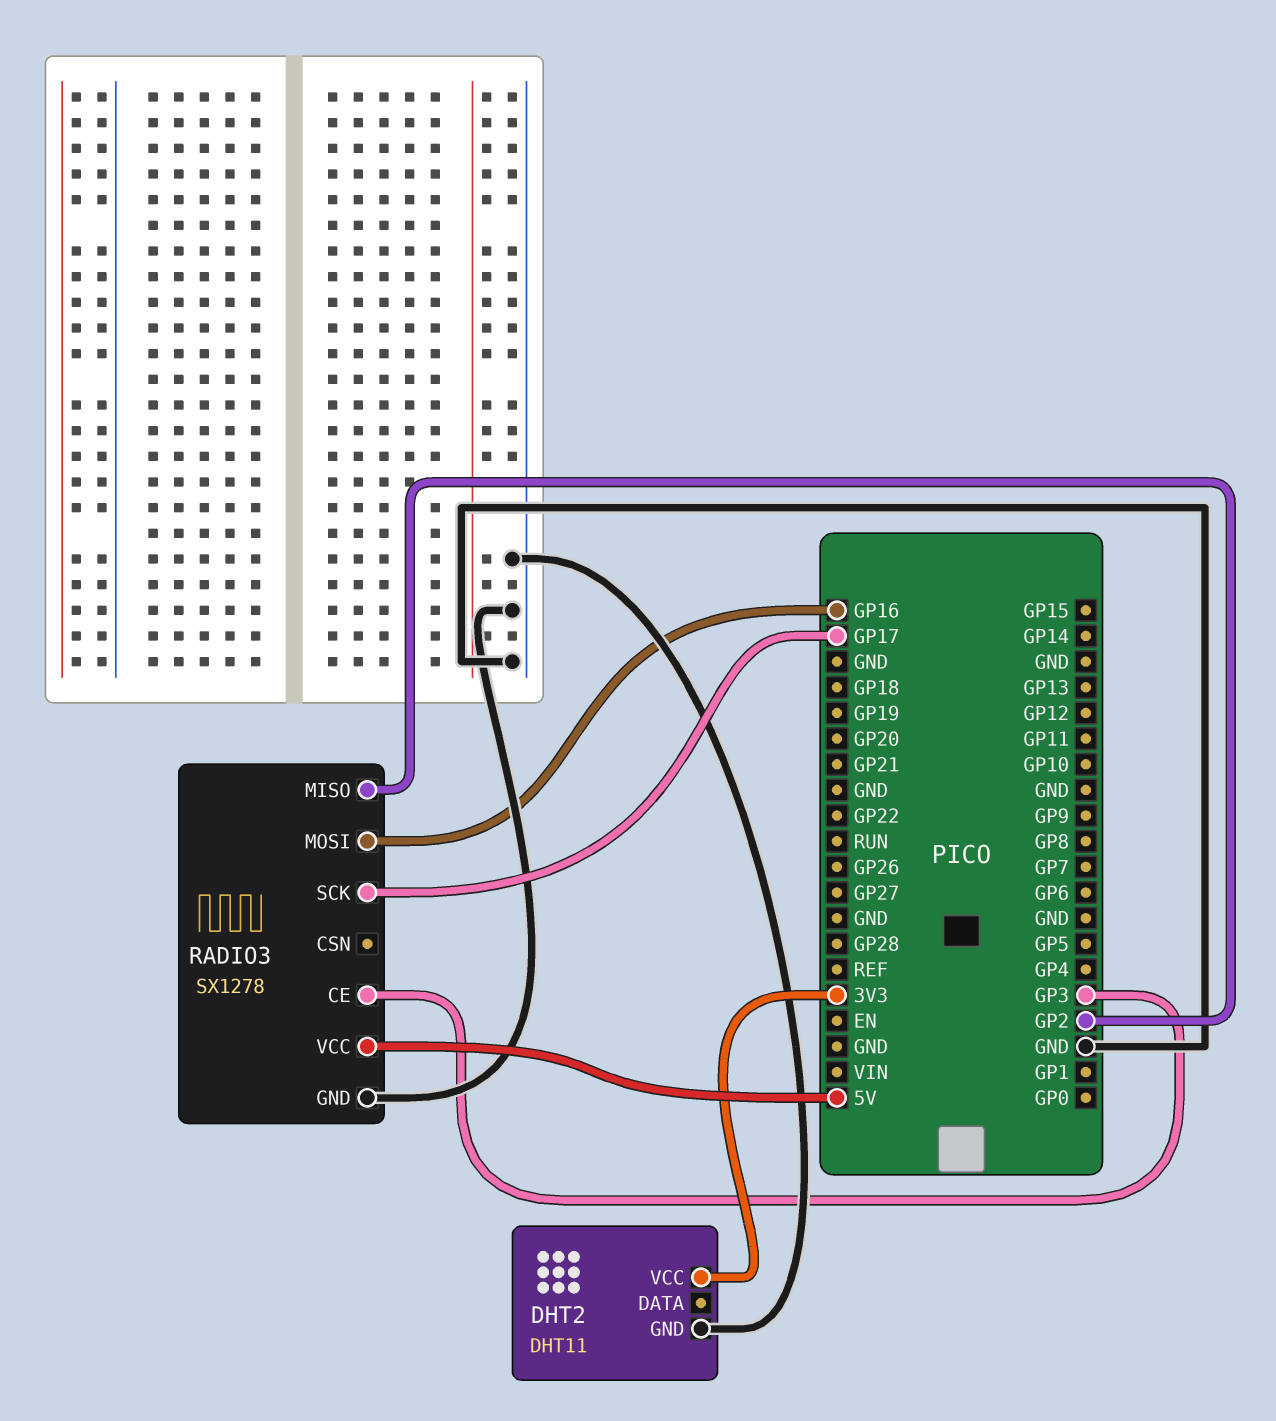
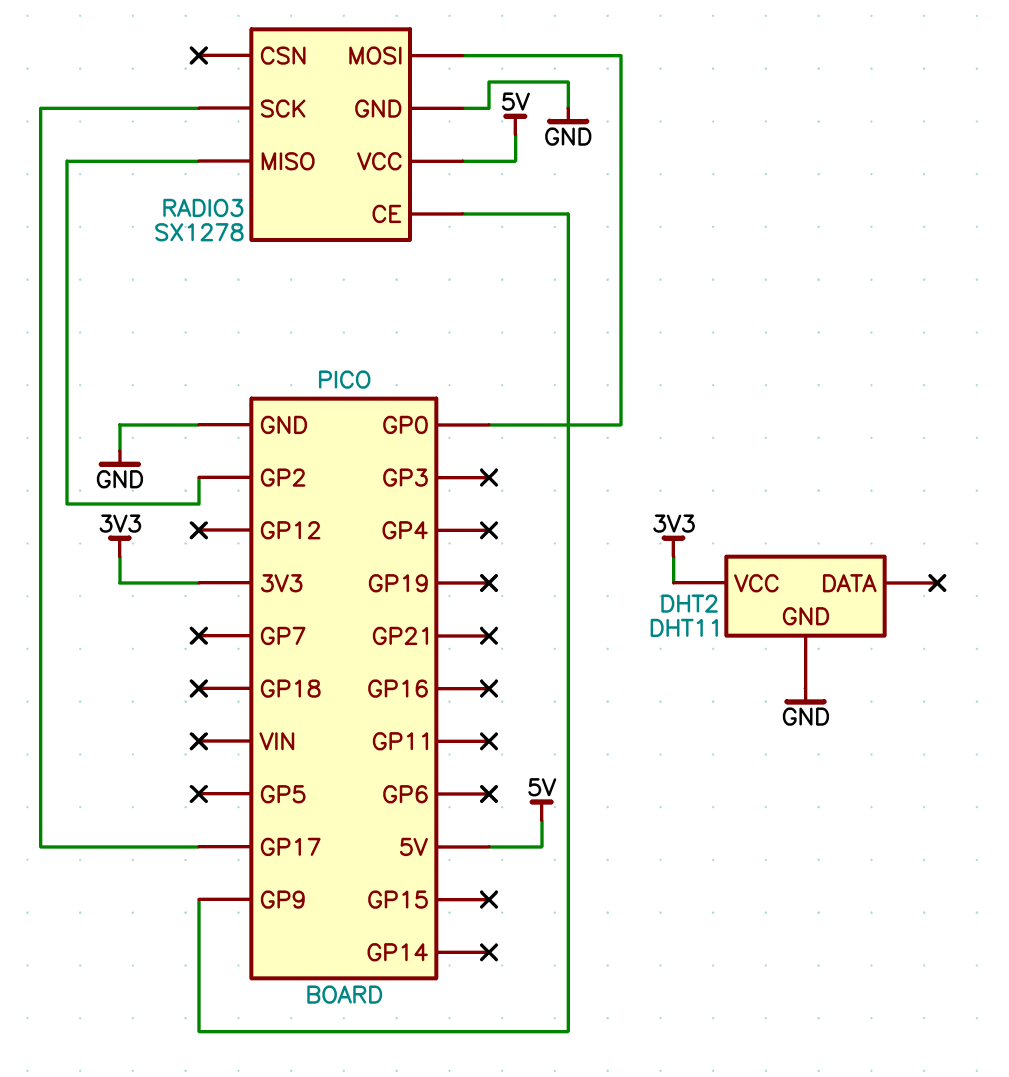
RADIO3 pin CE: GP3 -> GP9
RADIO3 pin MOSI: GP16 -> GP0

